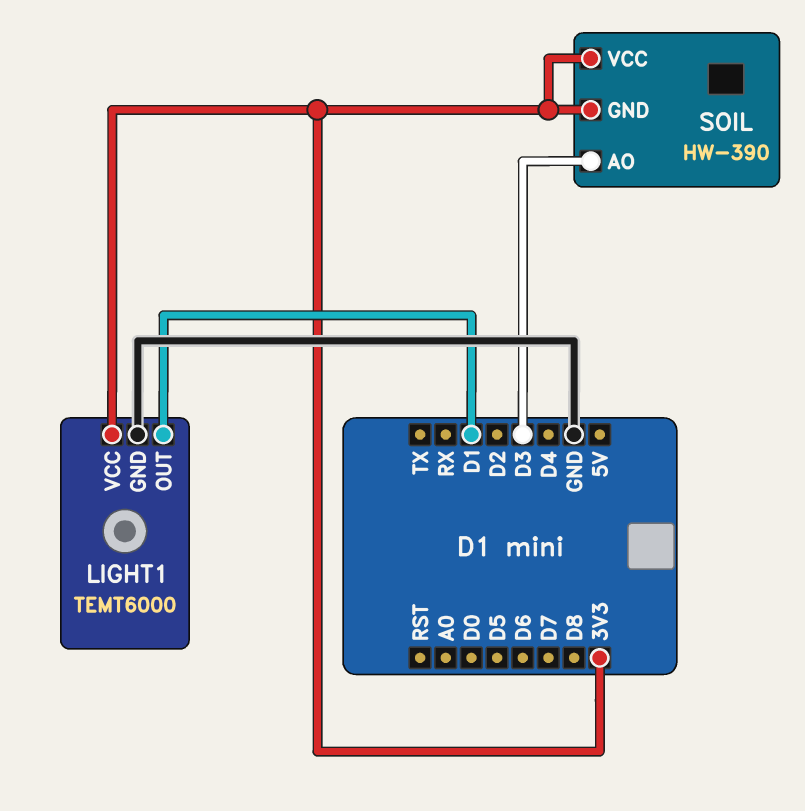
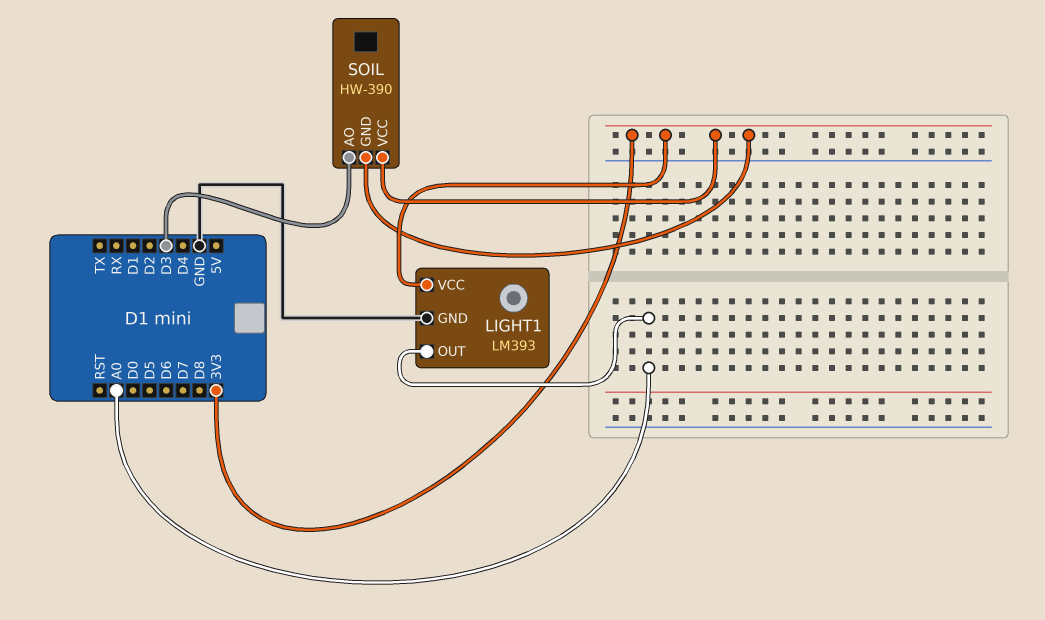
LIGHT1: TEMT6000 -> LM393
LIGHT1 pin OUT: D1 -> A0

